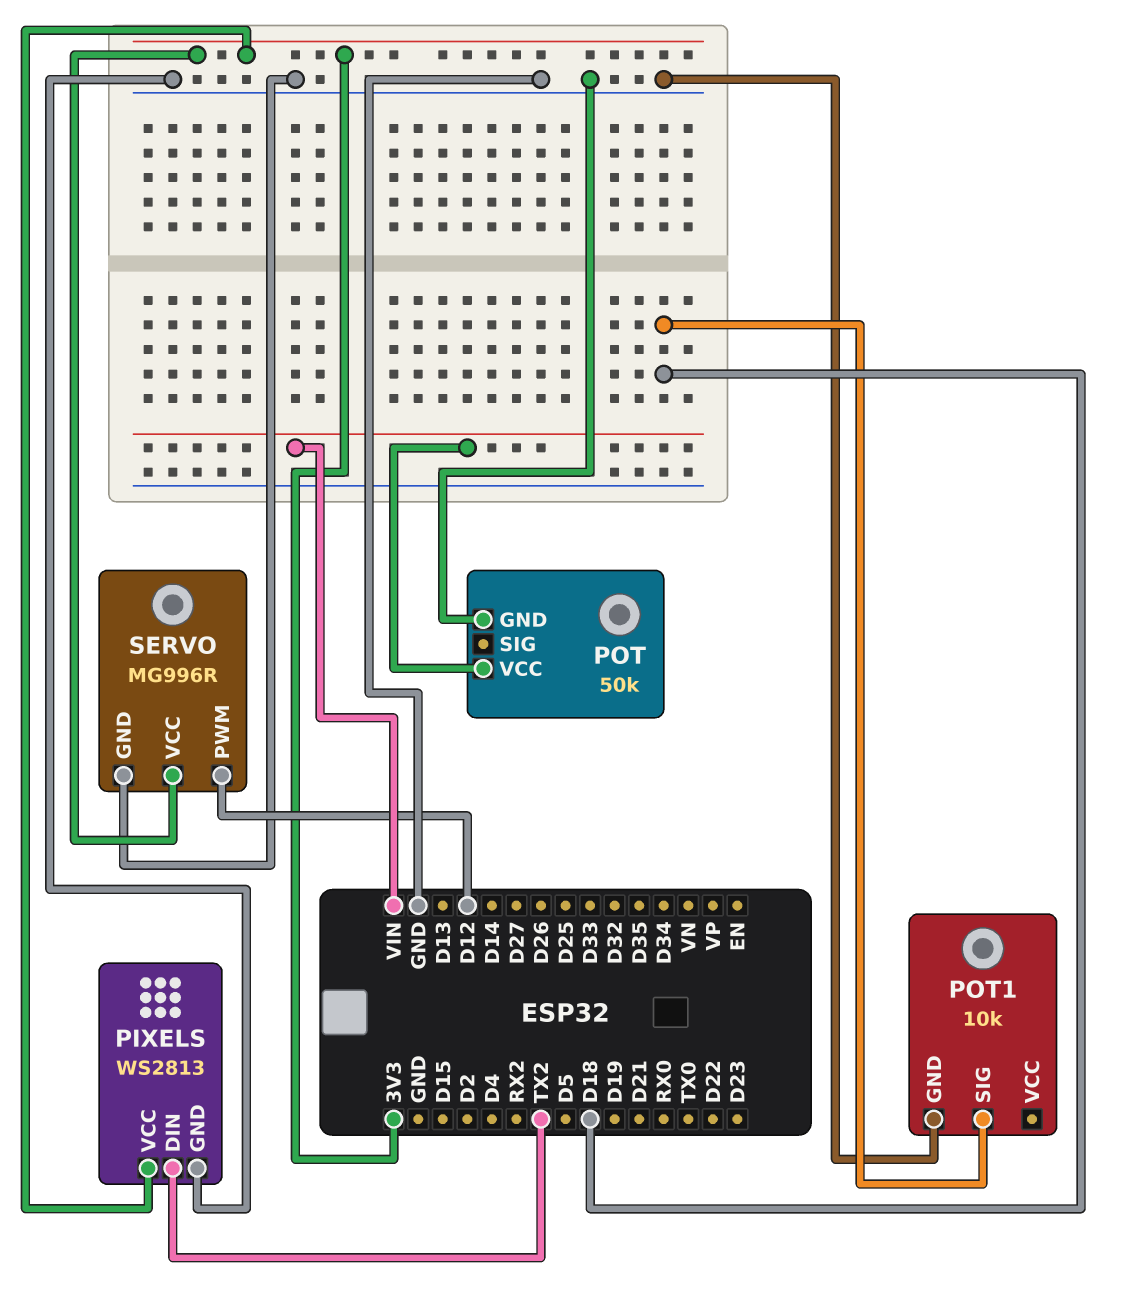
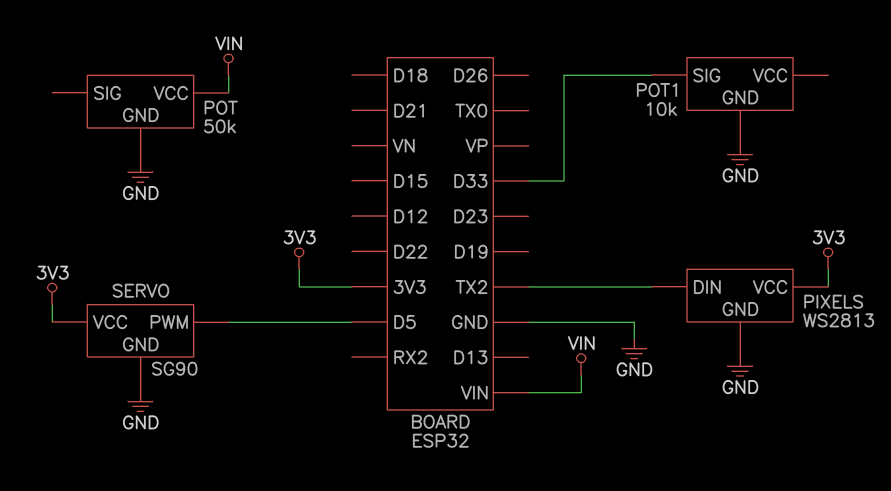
POT1 pin SIG: D18 -> D33
SERVO: MG996R -> SG90
SERVO pin PWM: D12 -> D5

